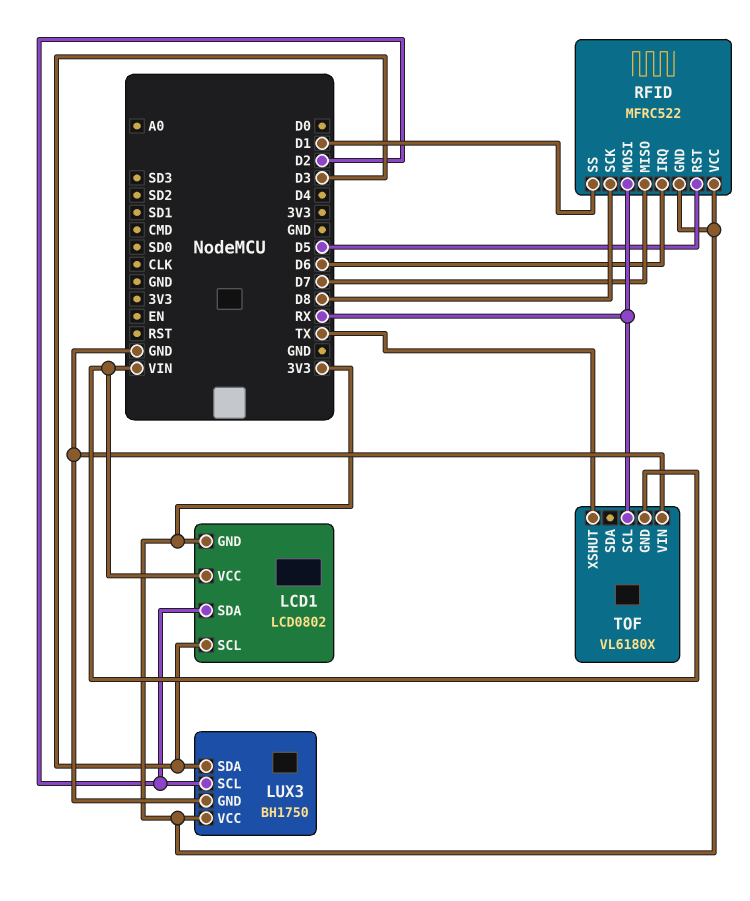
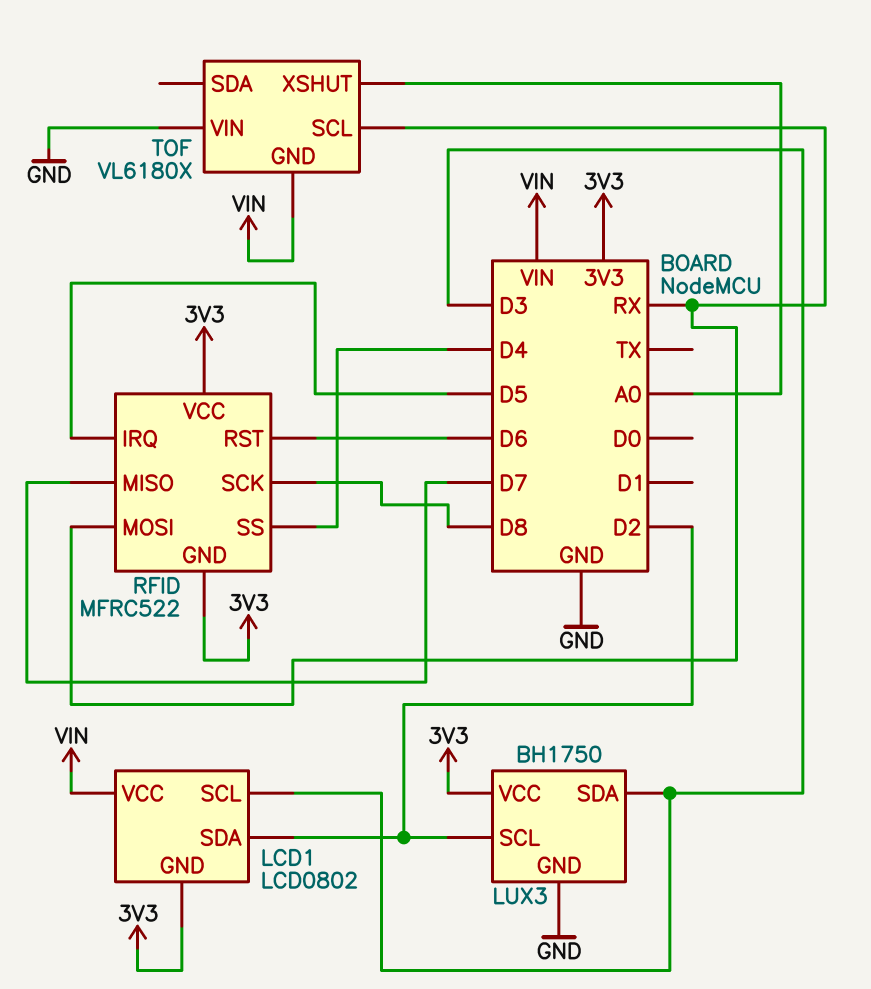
RFID pin IRQ: D6 -> D5
RFID pin RST: D5 -> D6
RFID pin SS: D1 -> D4
TOF pin XSHUT: TX -> A0

